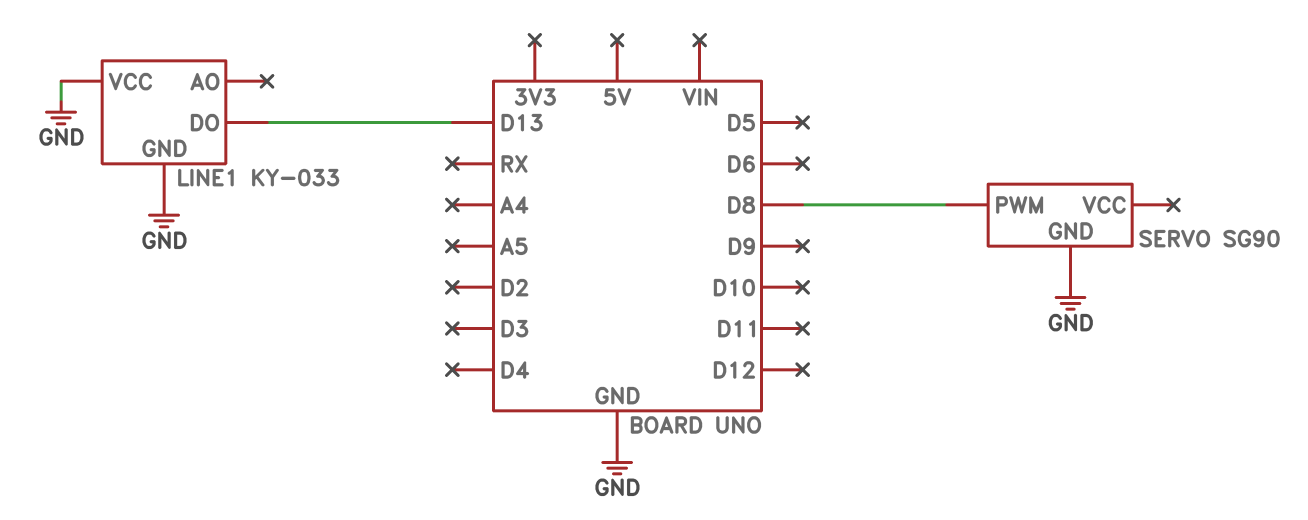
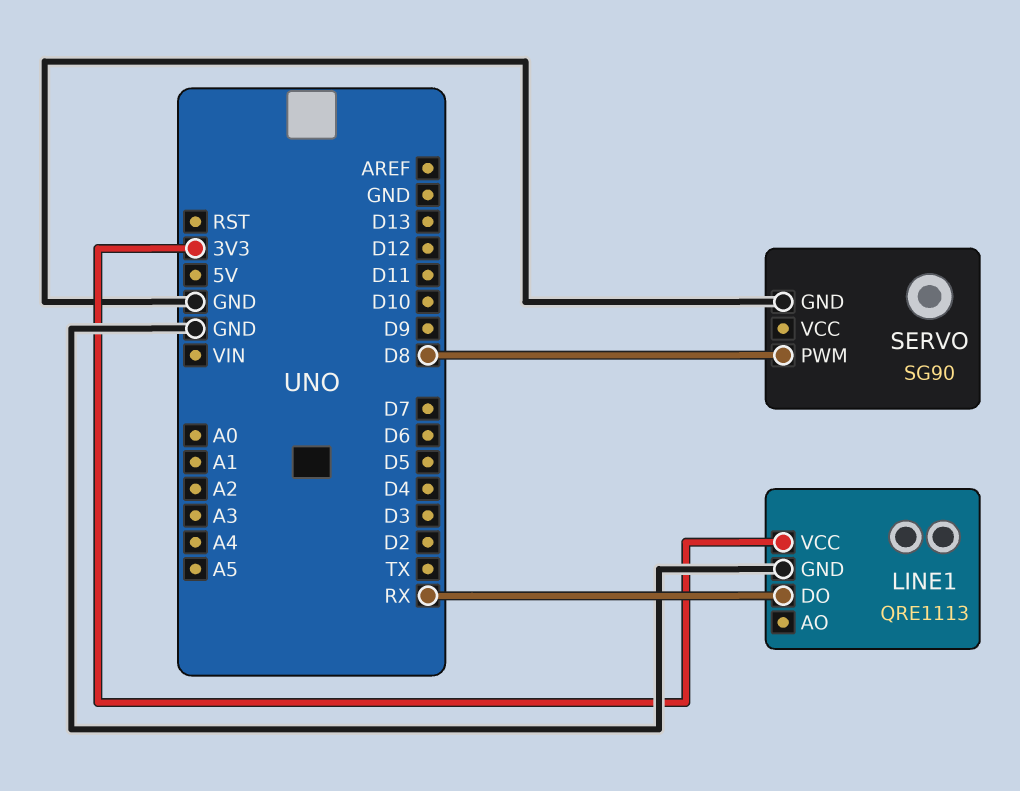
LINE1: KY-033 -> QRE1113
LINE1 pin DO: D13 -> RX
LINE1 pin VCC: GND -> 3V3

